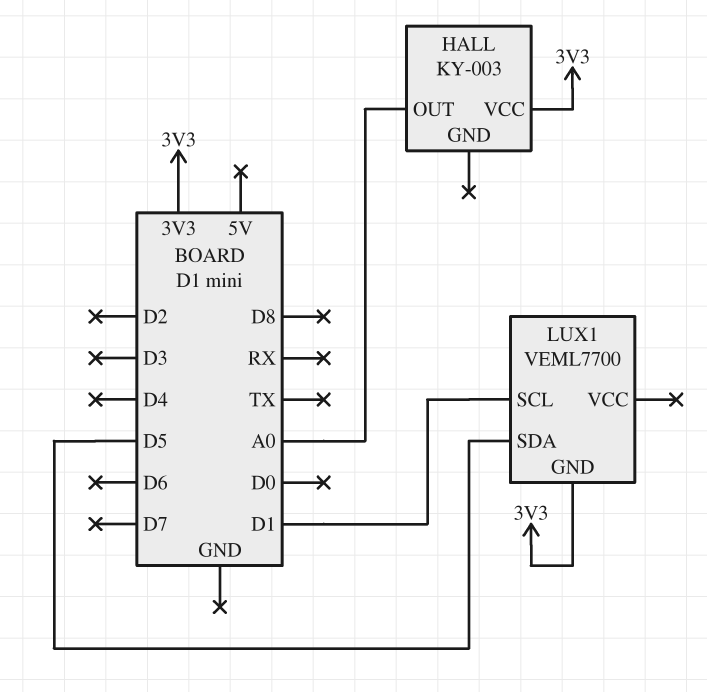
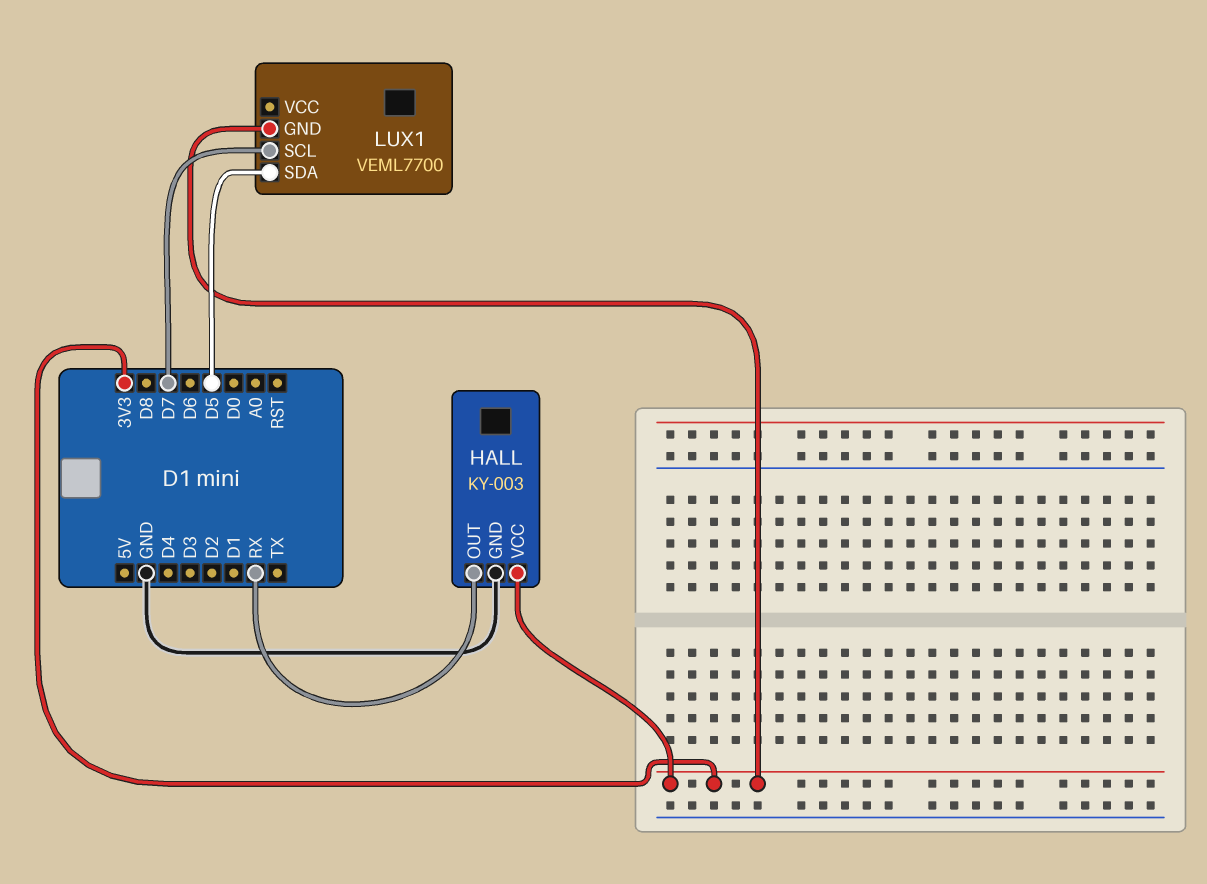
HALL pin GND: none -> GND
HALL pin OUT: A0 -> RX
LUX1 pin SCL: D1 -> D7

